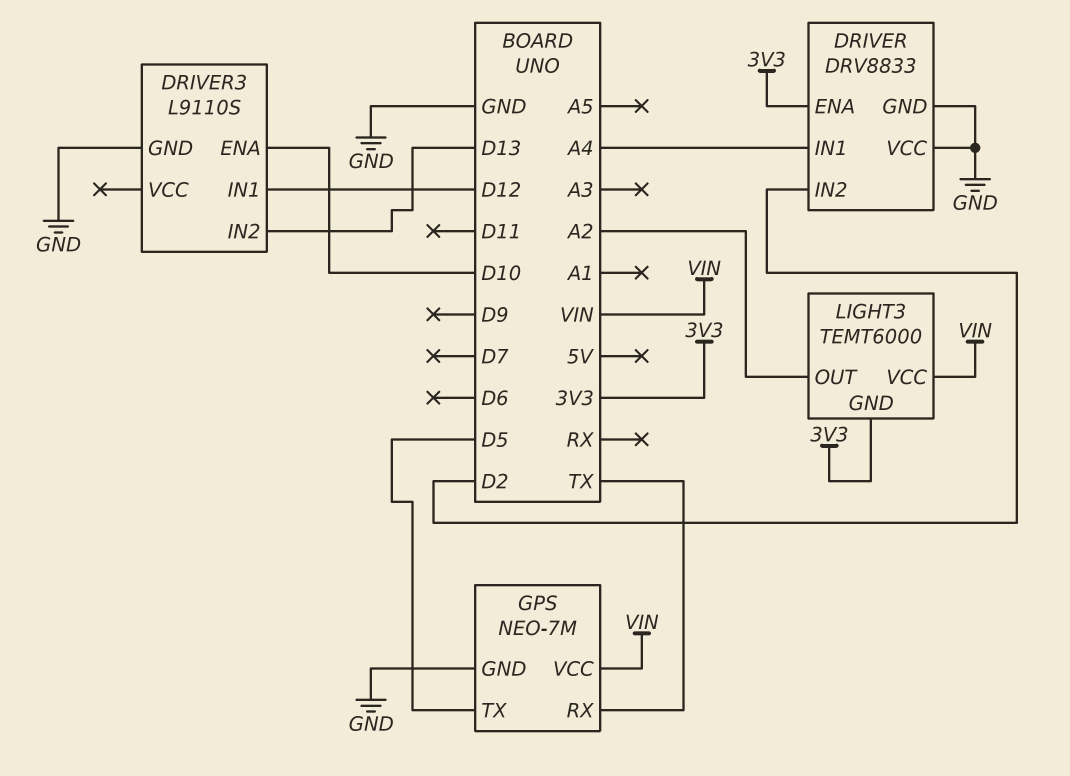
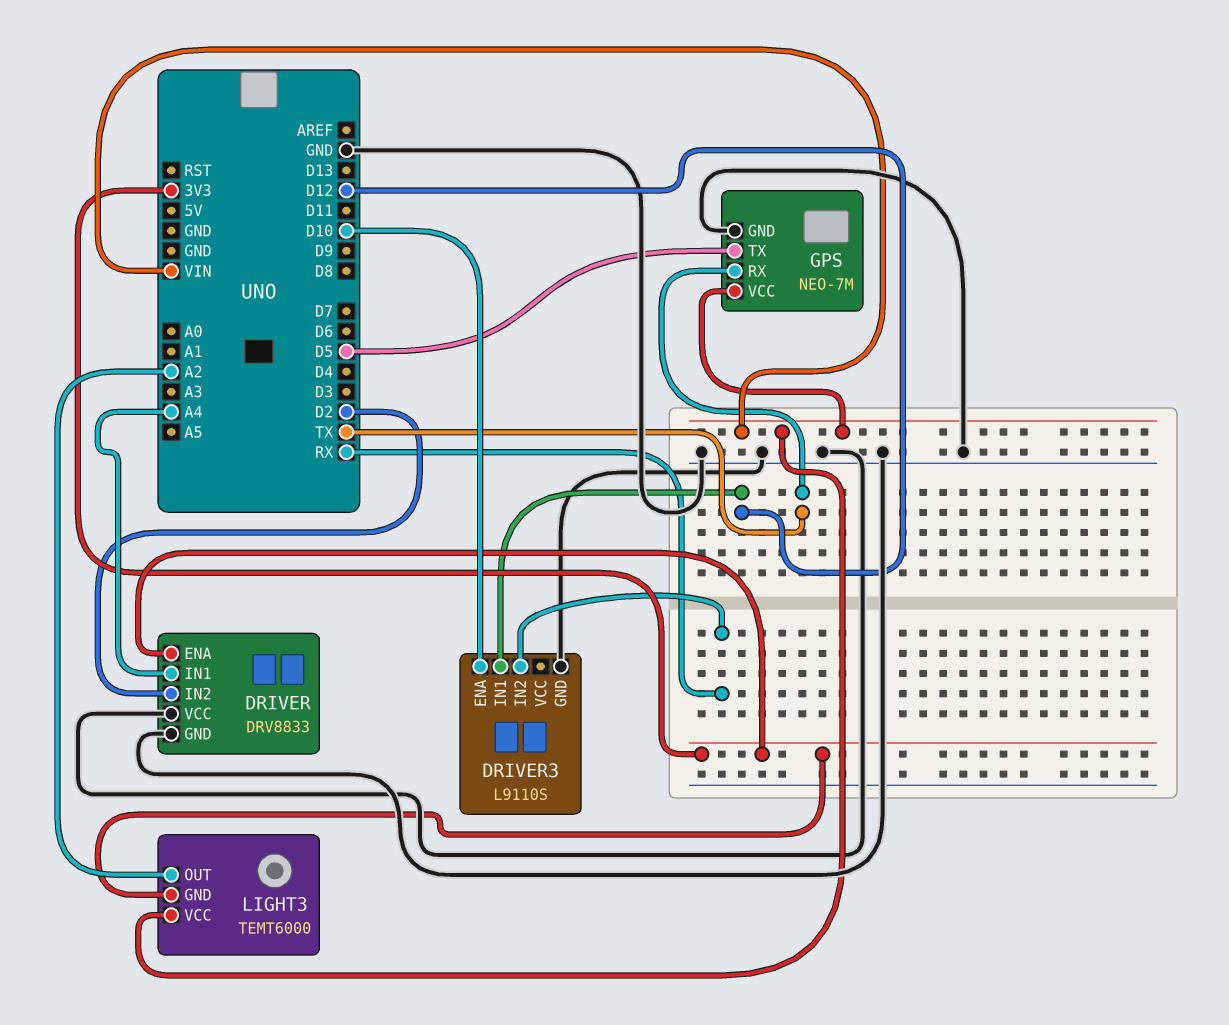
DRIVER3 pin IN2: D13 -> RX

